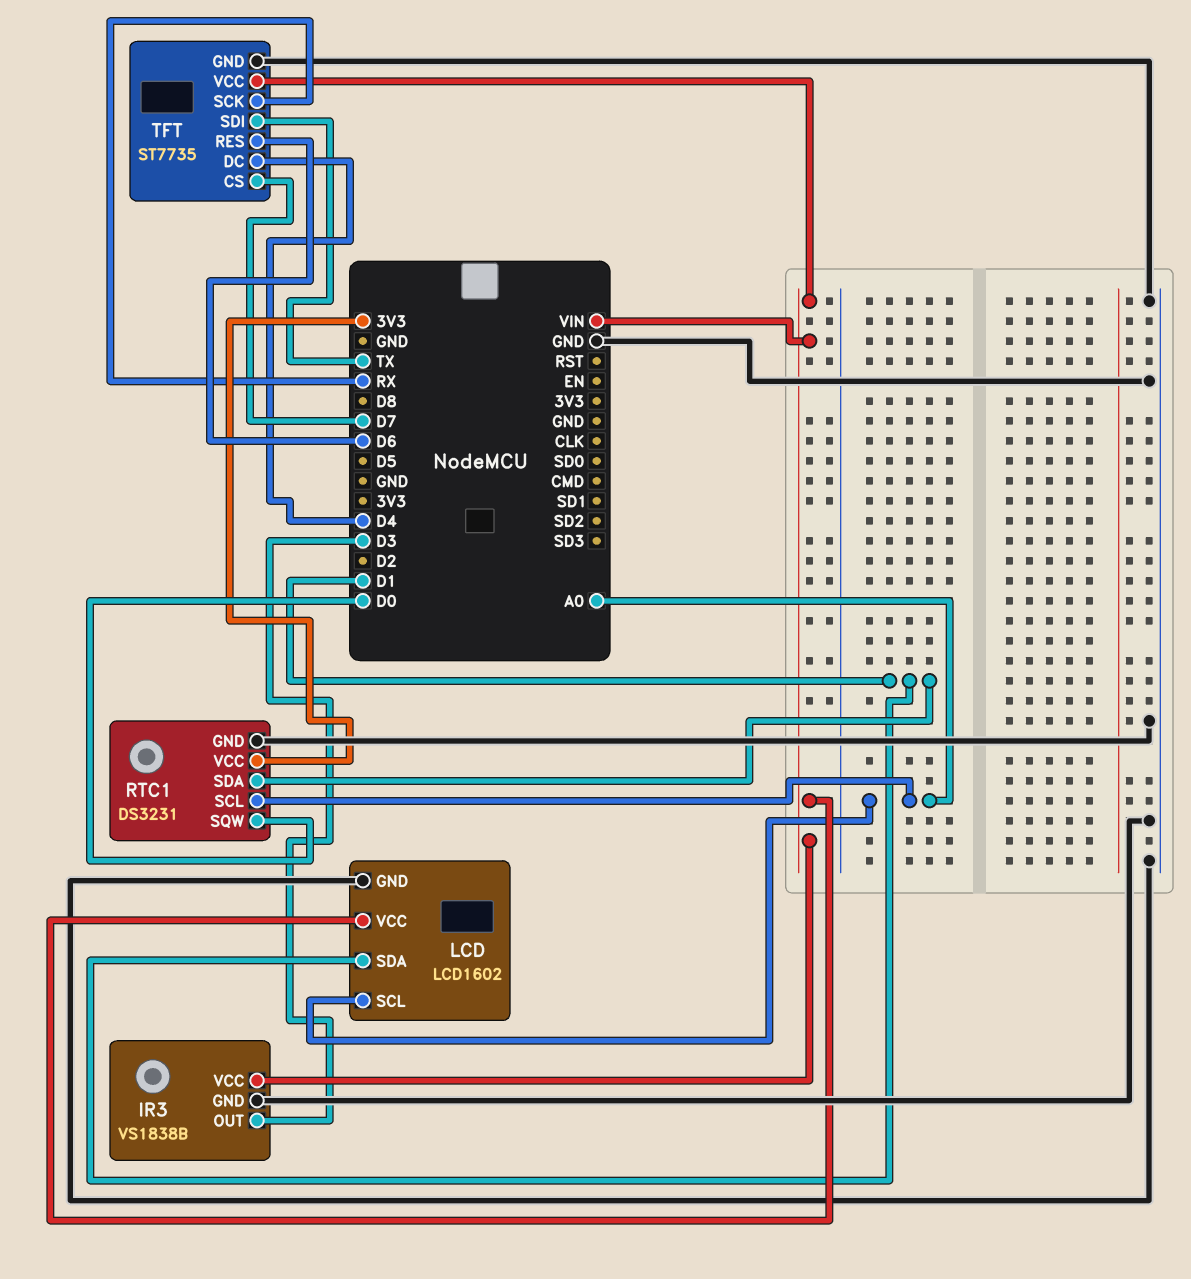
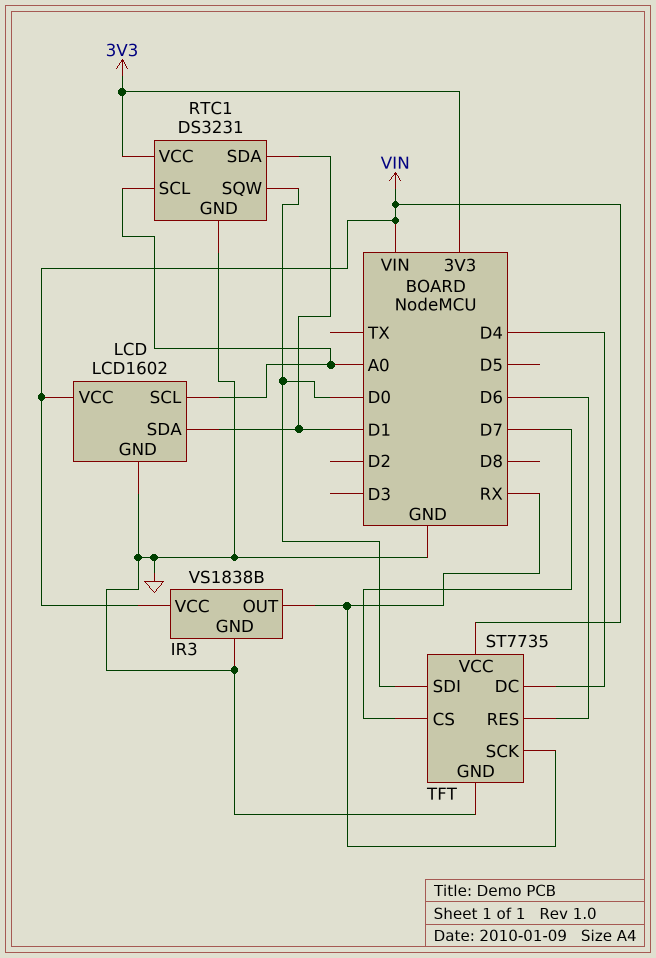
IR3 pin OUT: D3 -> RX
TFT pin SDI: TX -> D0

